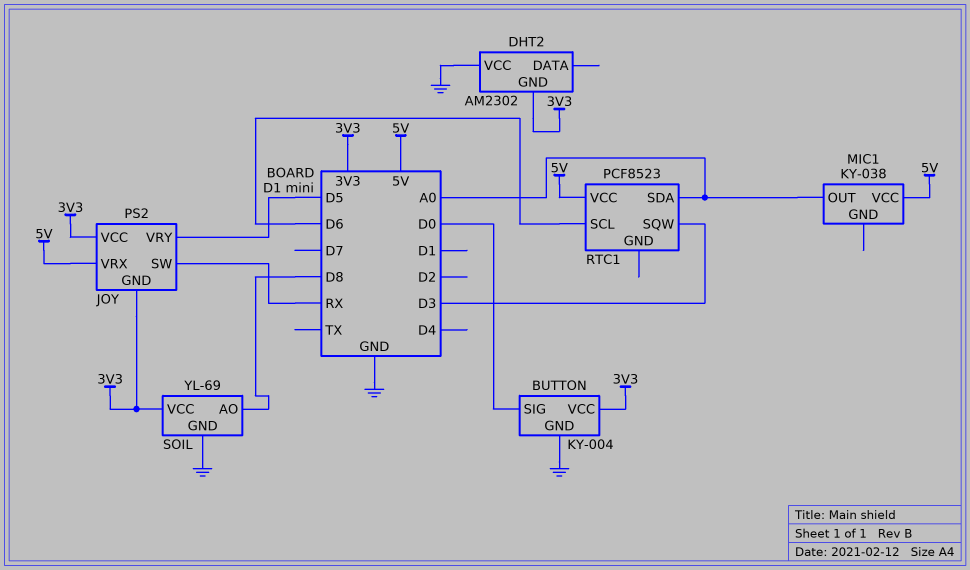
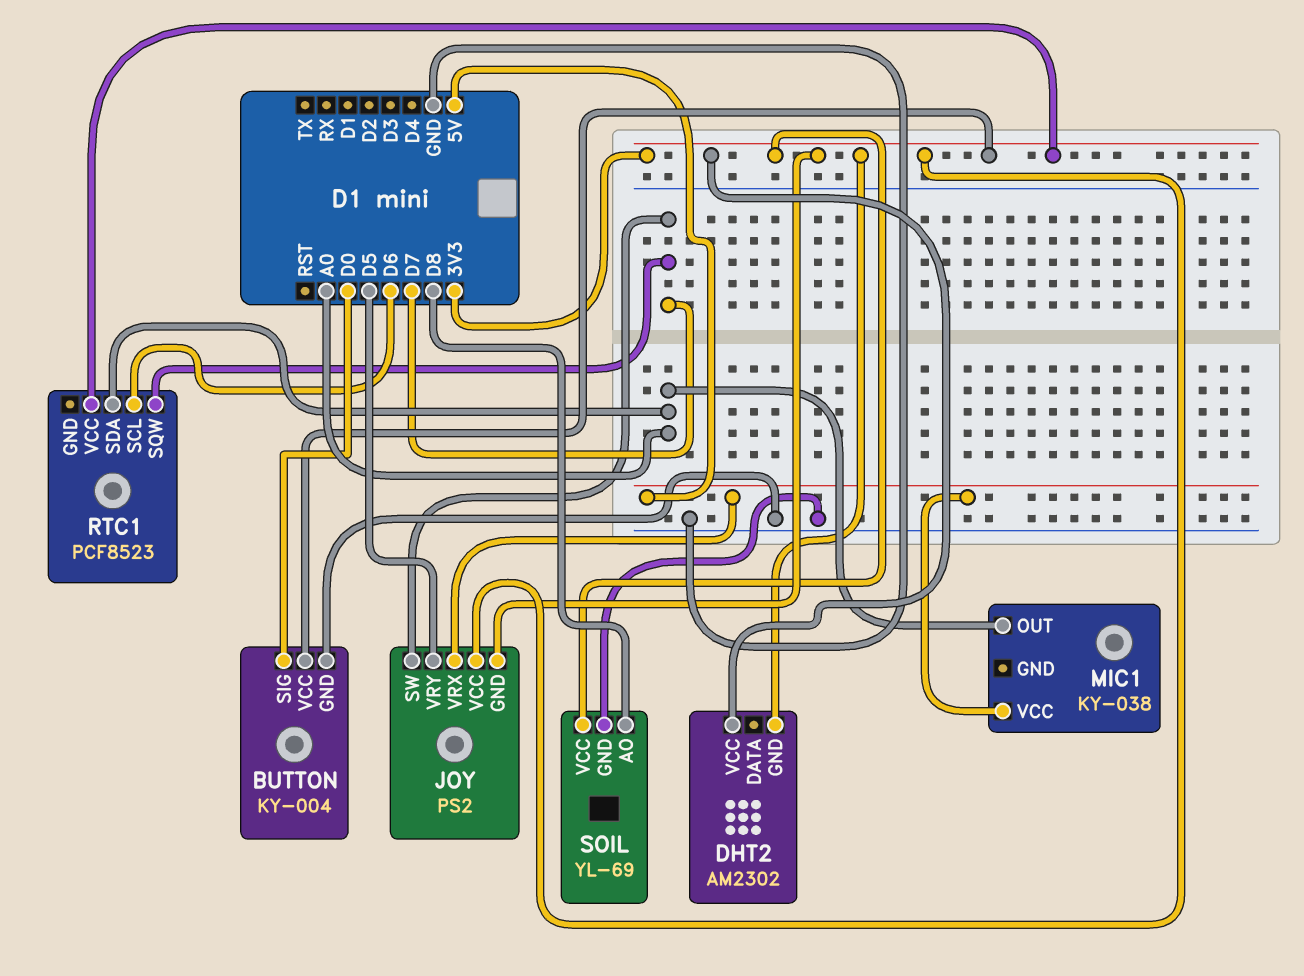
DHT2 pin VCC: GND -> 3V3
JOY pin SW: RX -> D7
RTC1 pin SQW: D3 -> D7
RTC1 pin VCC: 5V -> 3V3

